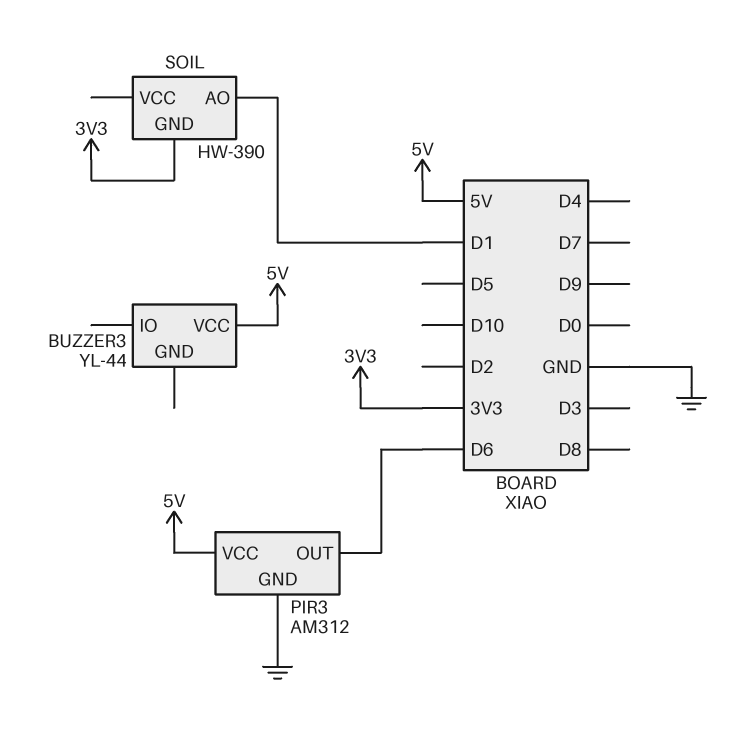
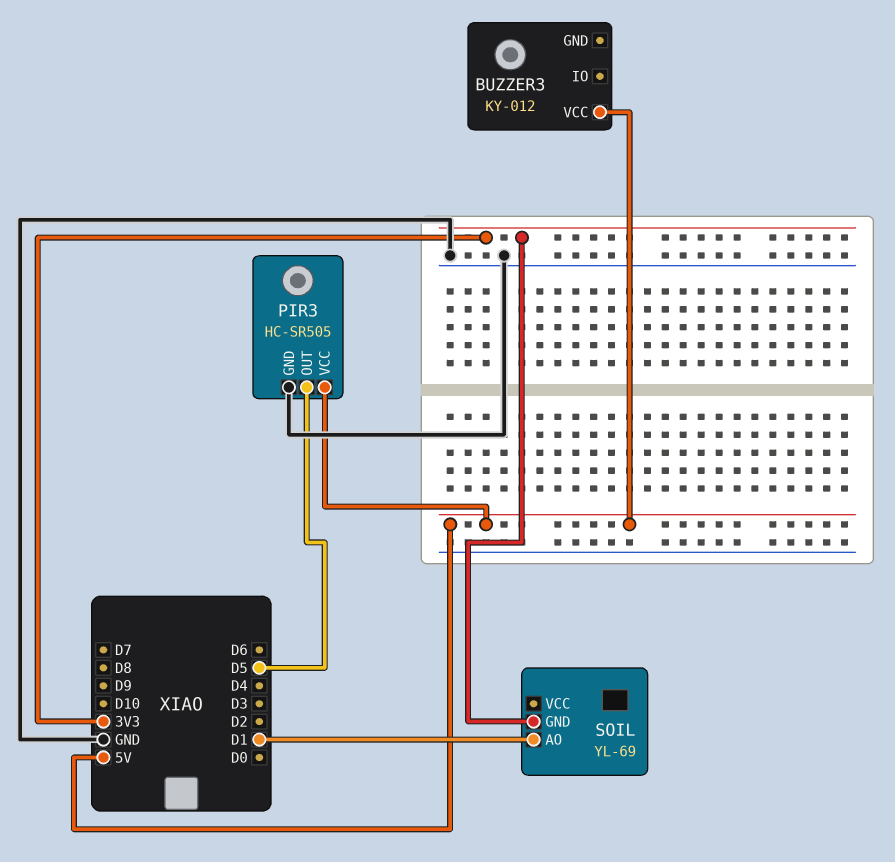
BUZZER3: YL-44 -> KY-012
PIR3: AM312 -> HC-SR505
PIR3 pin OUT: D6 -> D5
SOIL: HW-390 -> YL-69

